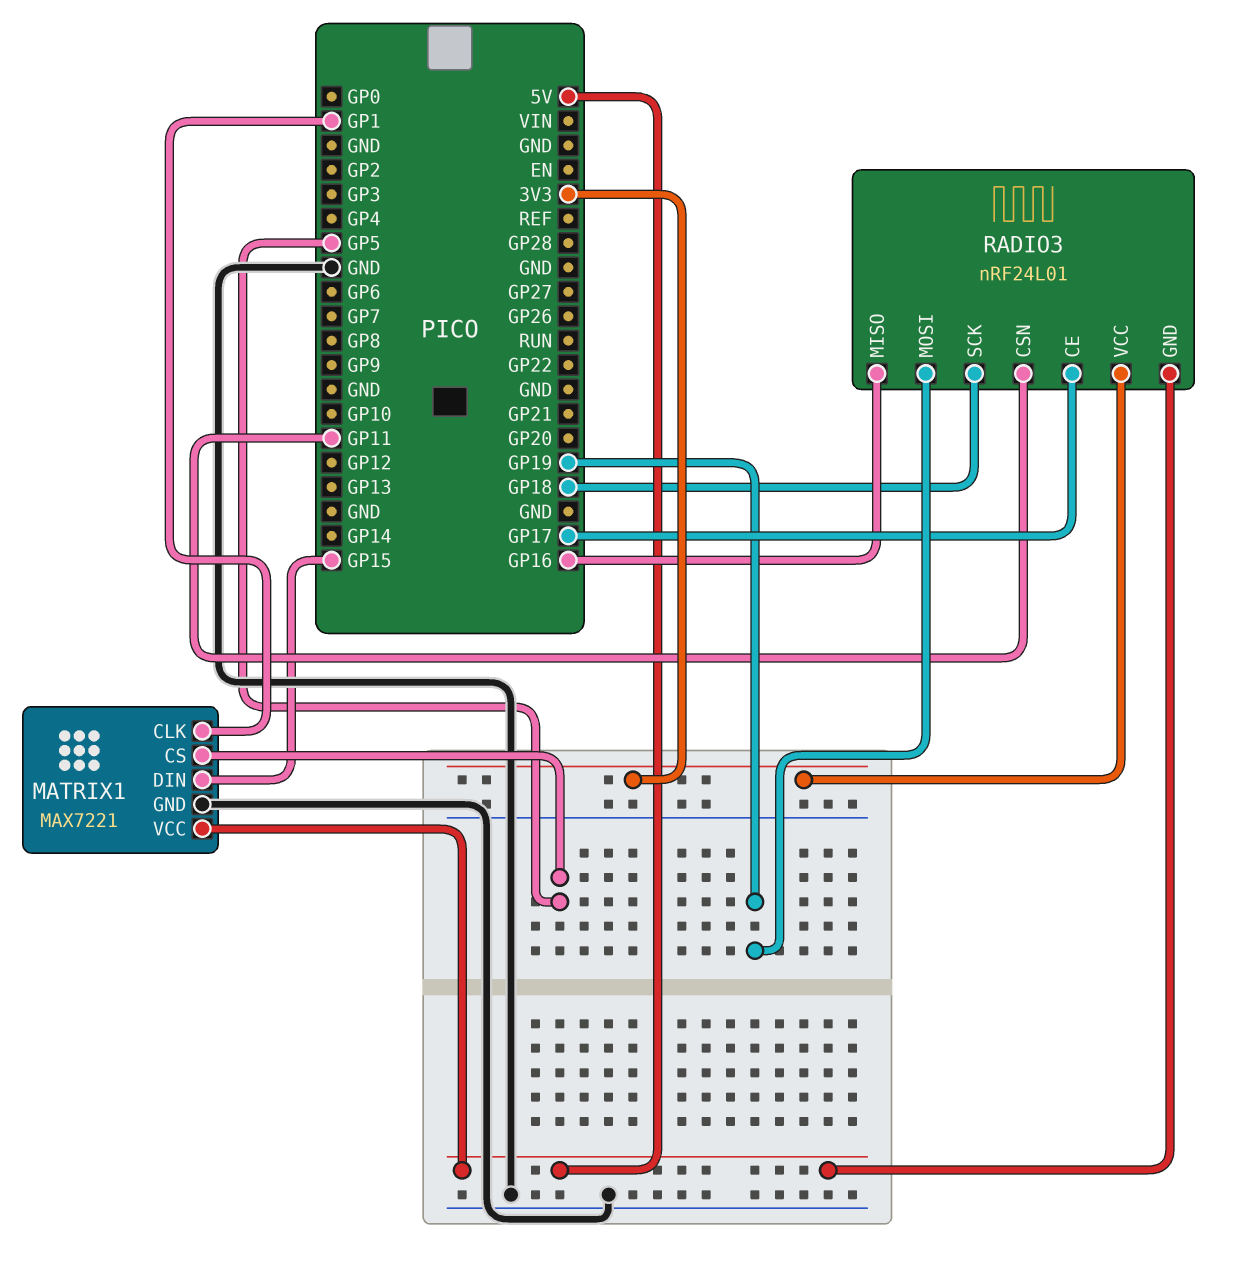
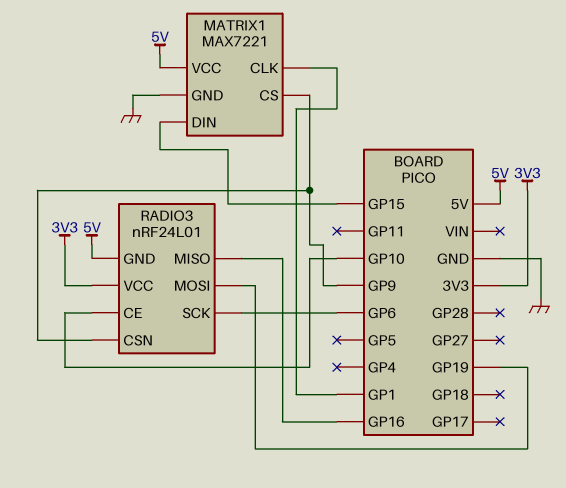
MATRIX1 pin CS: GP5 -> GP9
RADIO3 pin CE: GP17 -> GP10
RADIO3 pin CSN: GP11 -> GP9
RADIO3 pin SCK: GP18 -> GP6

